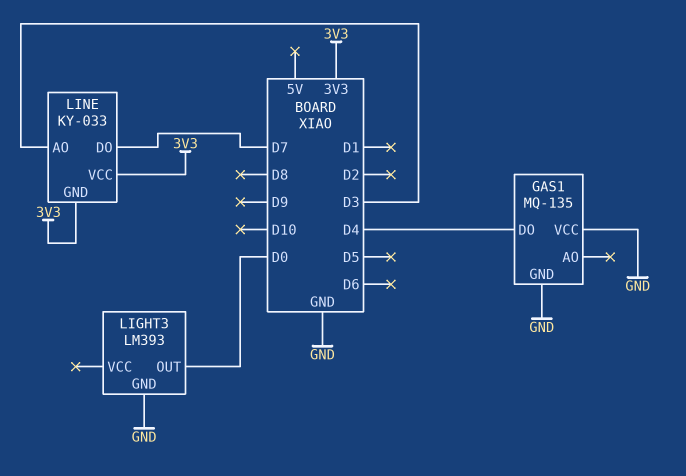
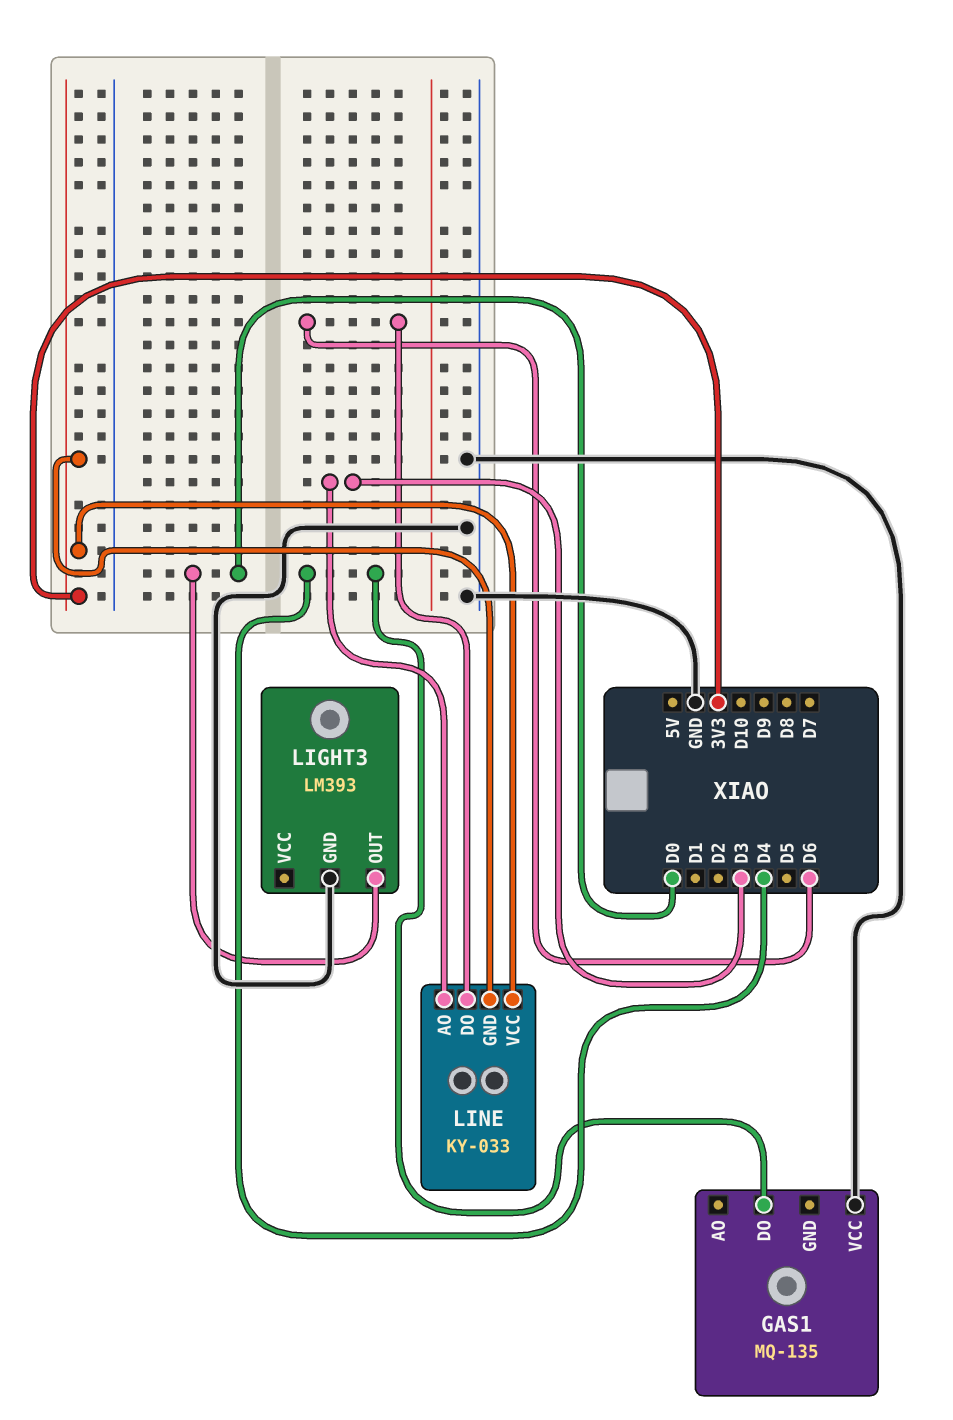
GAS1 pin GND: GND -> none
LINE pin DO: D7 -> D6

